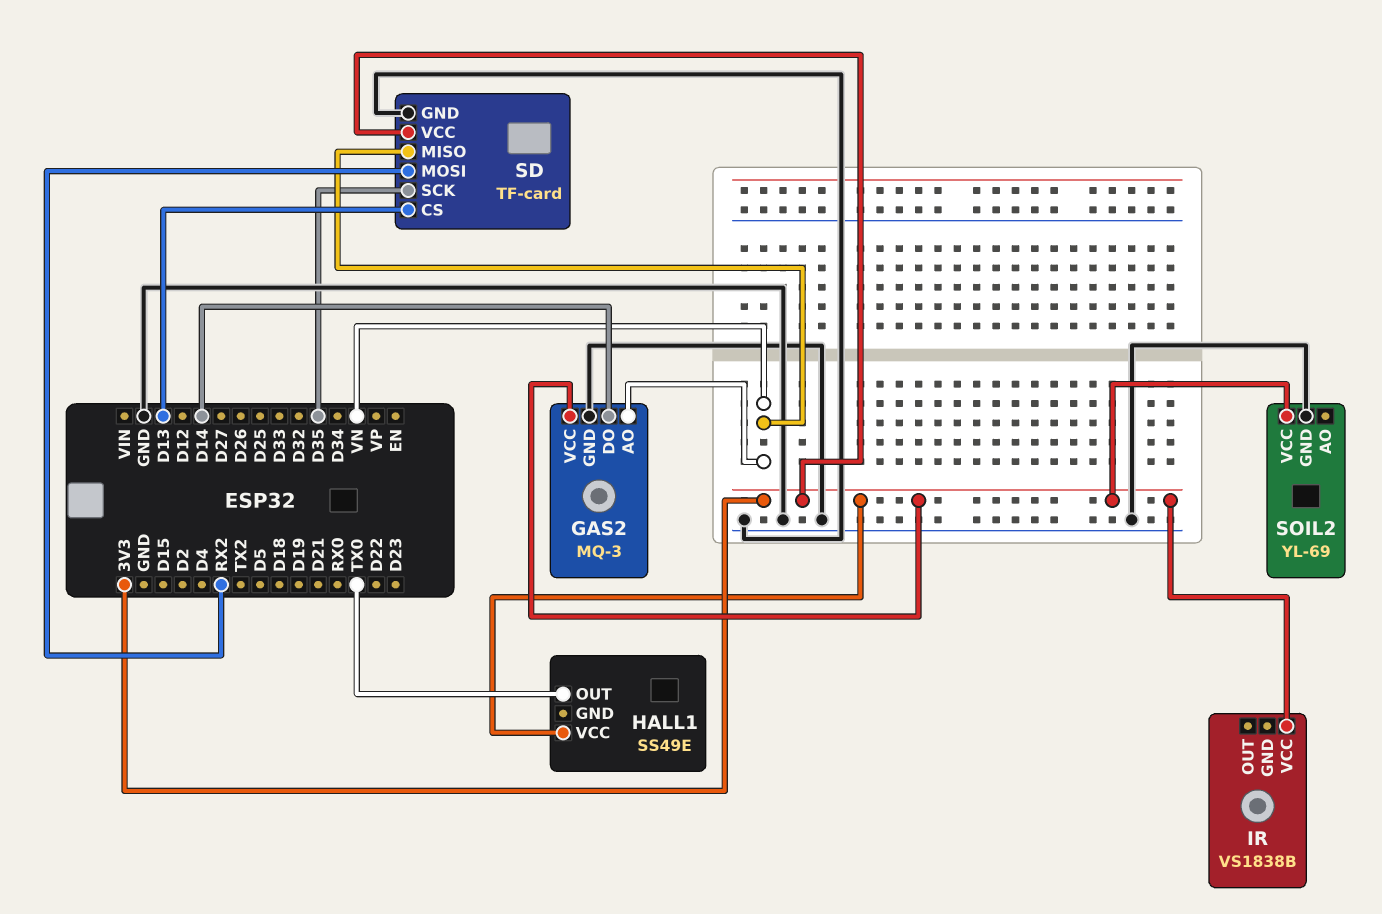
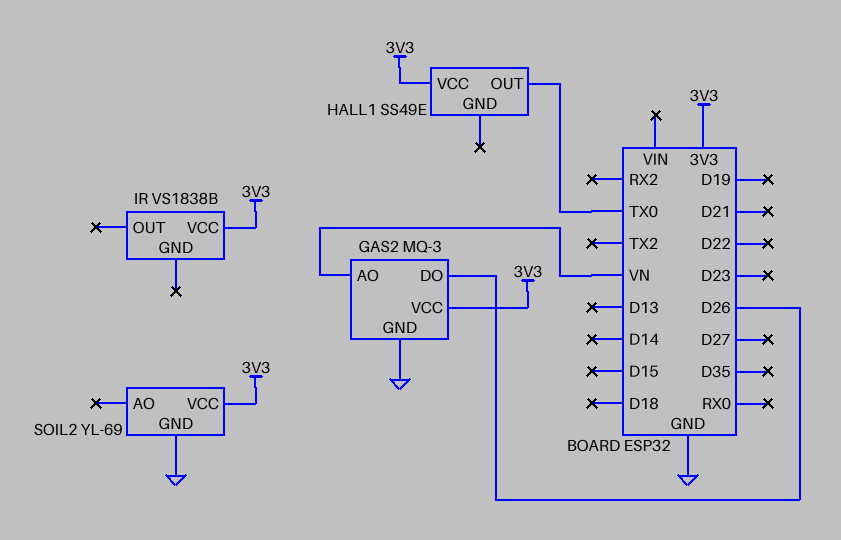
GAS2 pin DO: D14 -> D26
SD: TF-card -> none
SD pin CS: D13 -> none
SD pin GND: GND -> none
SD pin MISO: VN -> none
SD pin MOSI: RX2 -> none
SD pin SCK: D35 -> none
SD pin VCC: 3V3 -> none

